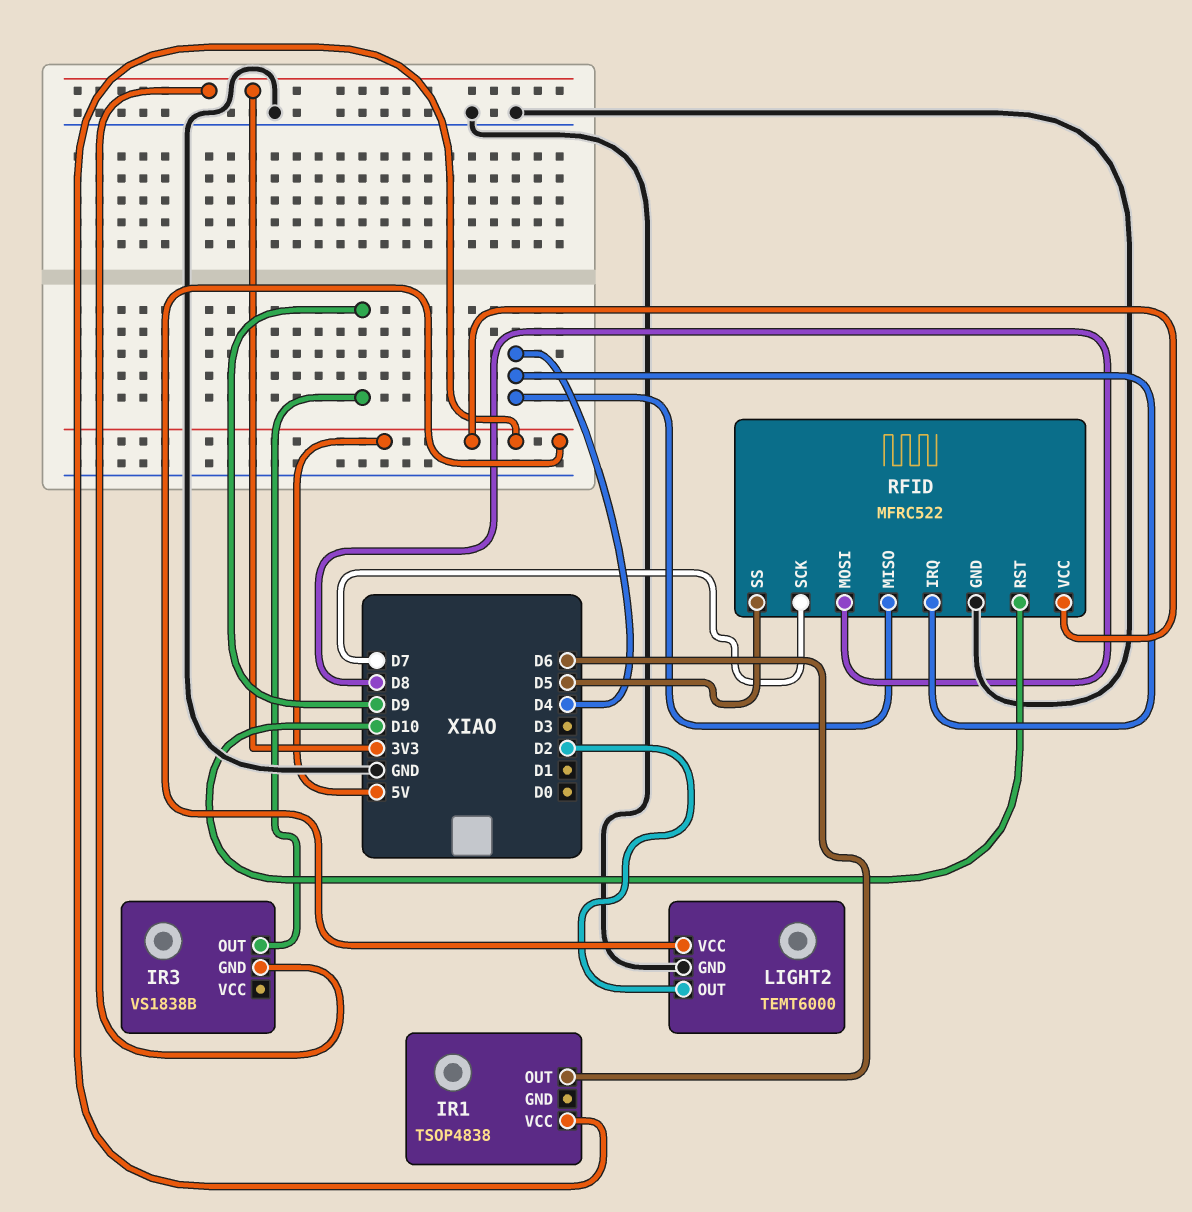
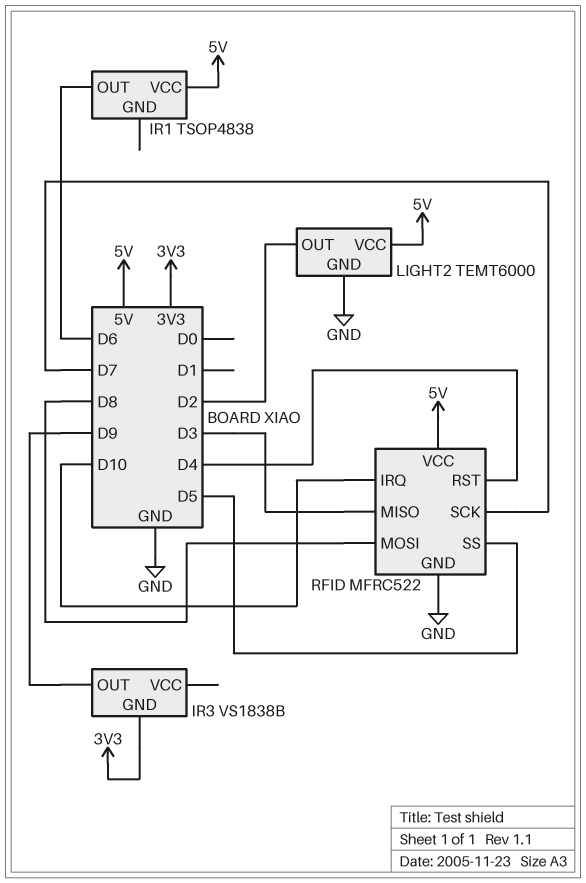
RFID pin IRQ: D4 -> D10
RFID pin MISO: D4 -> D3
RFID pin RST: D10 -> D4

